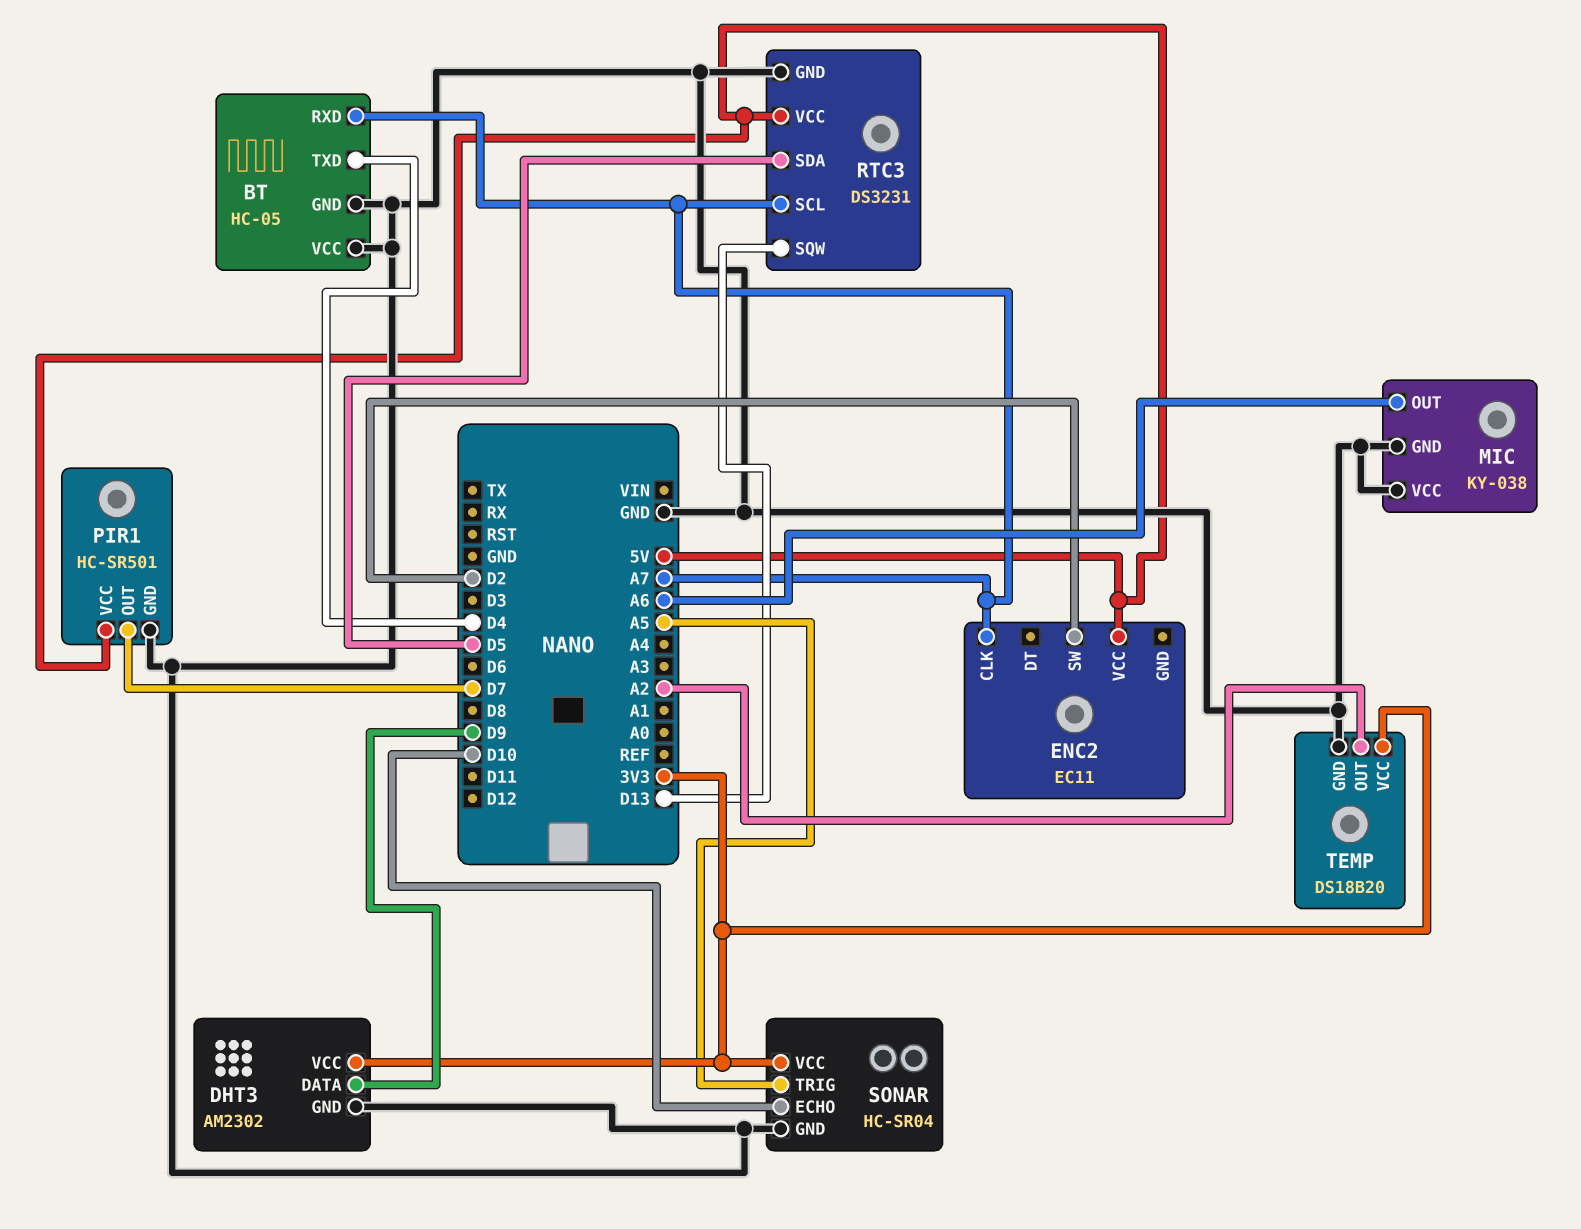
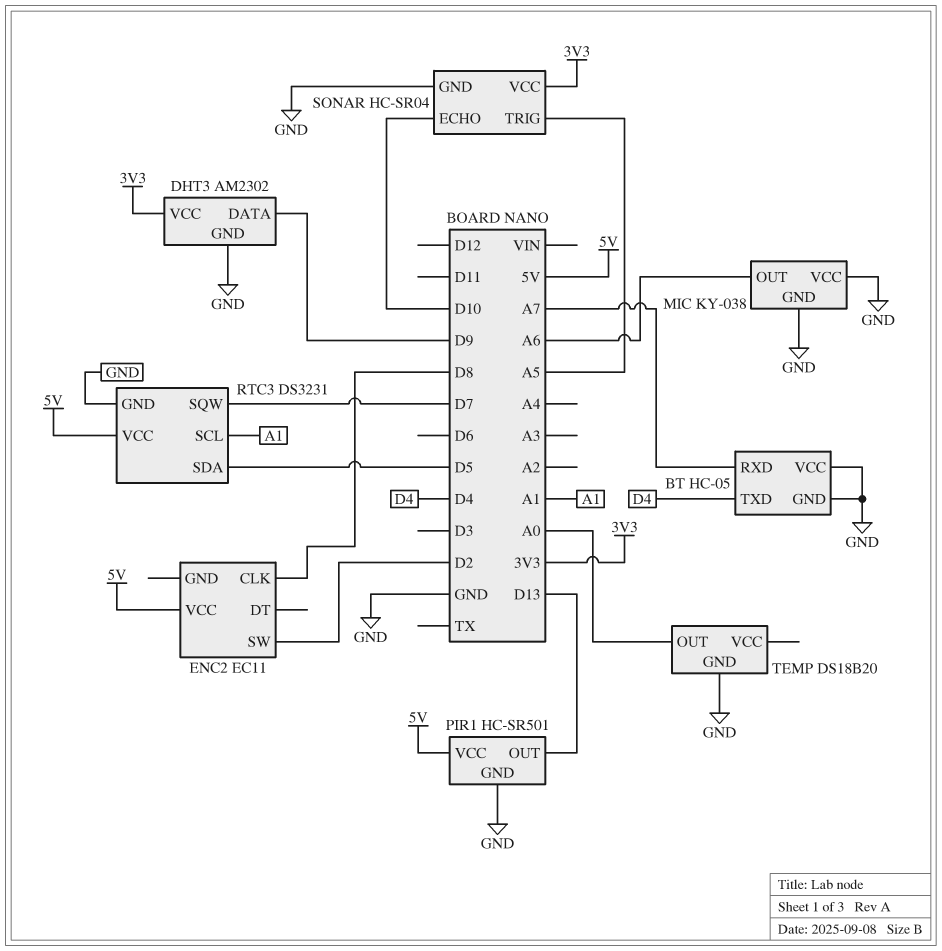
ENC2 pin CLK: A7 -> D8
PIR1 pin OUT: D7 -> D13
RTC3 pin SCL: A7 -> A1
RTC3 pin SQW: D13 -> D7
TEMP pin OUT: A2 -> A0
TEMP pin VCC: 3V3 -> none

